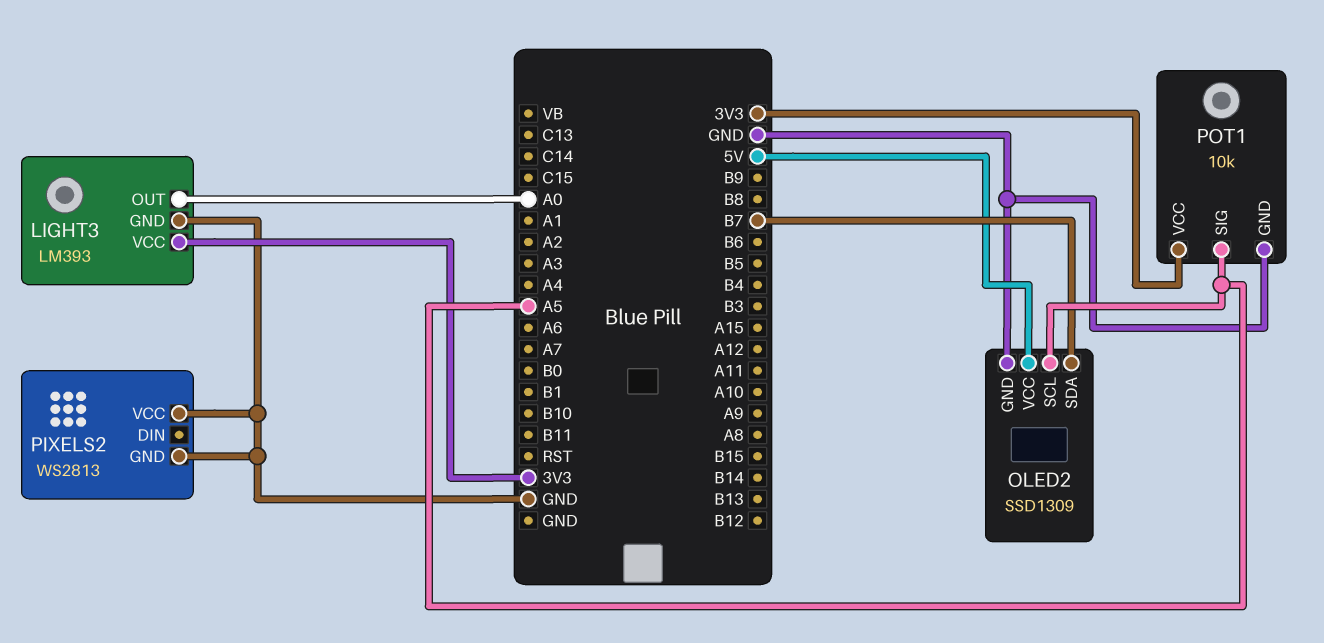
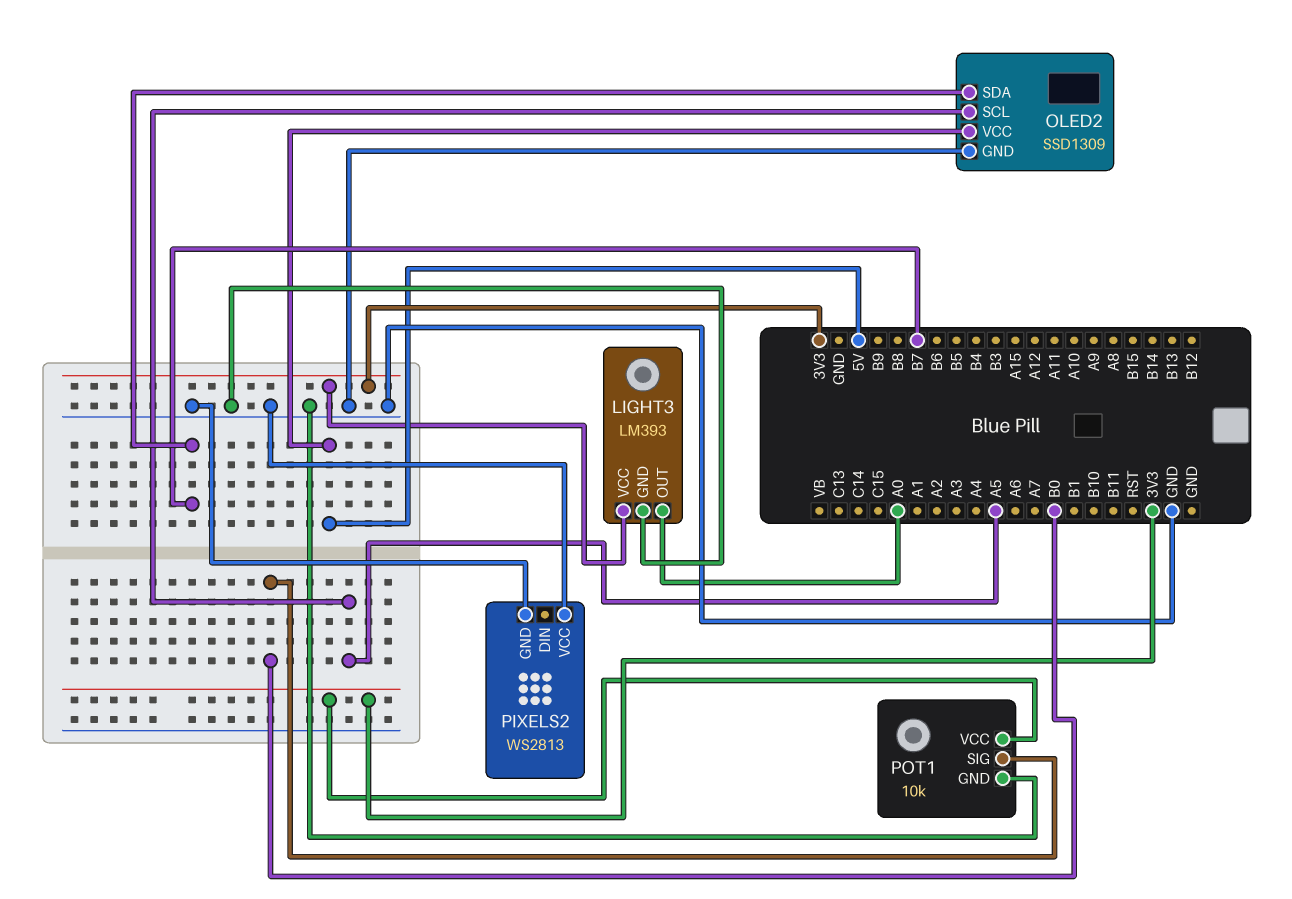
POT1 pin SIG: A5 -> B0

